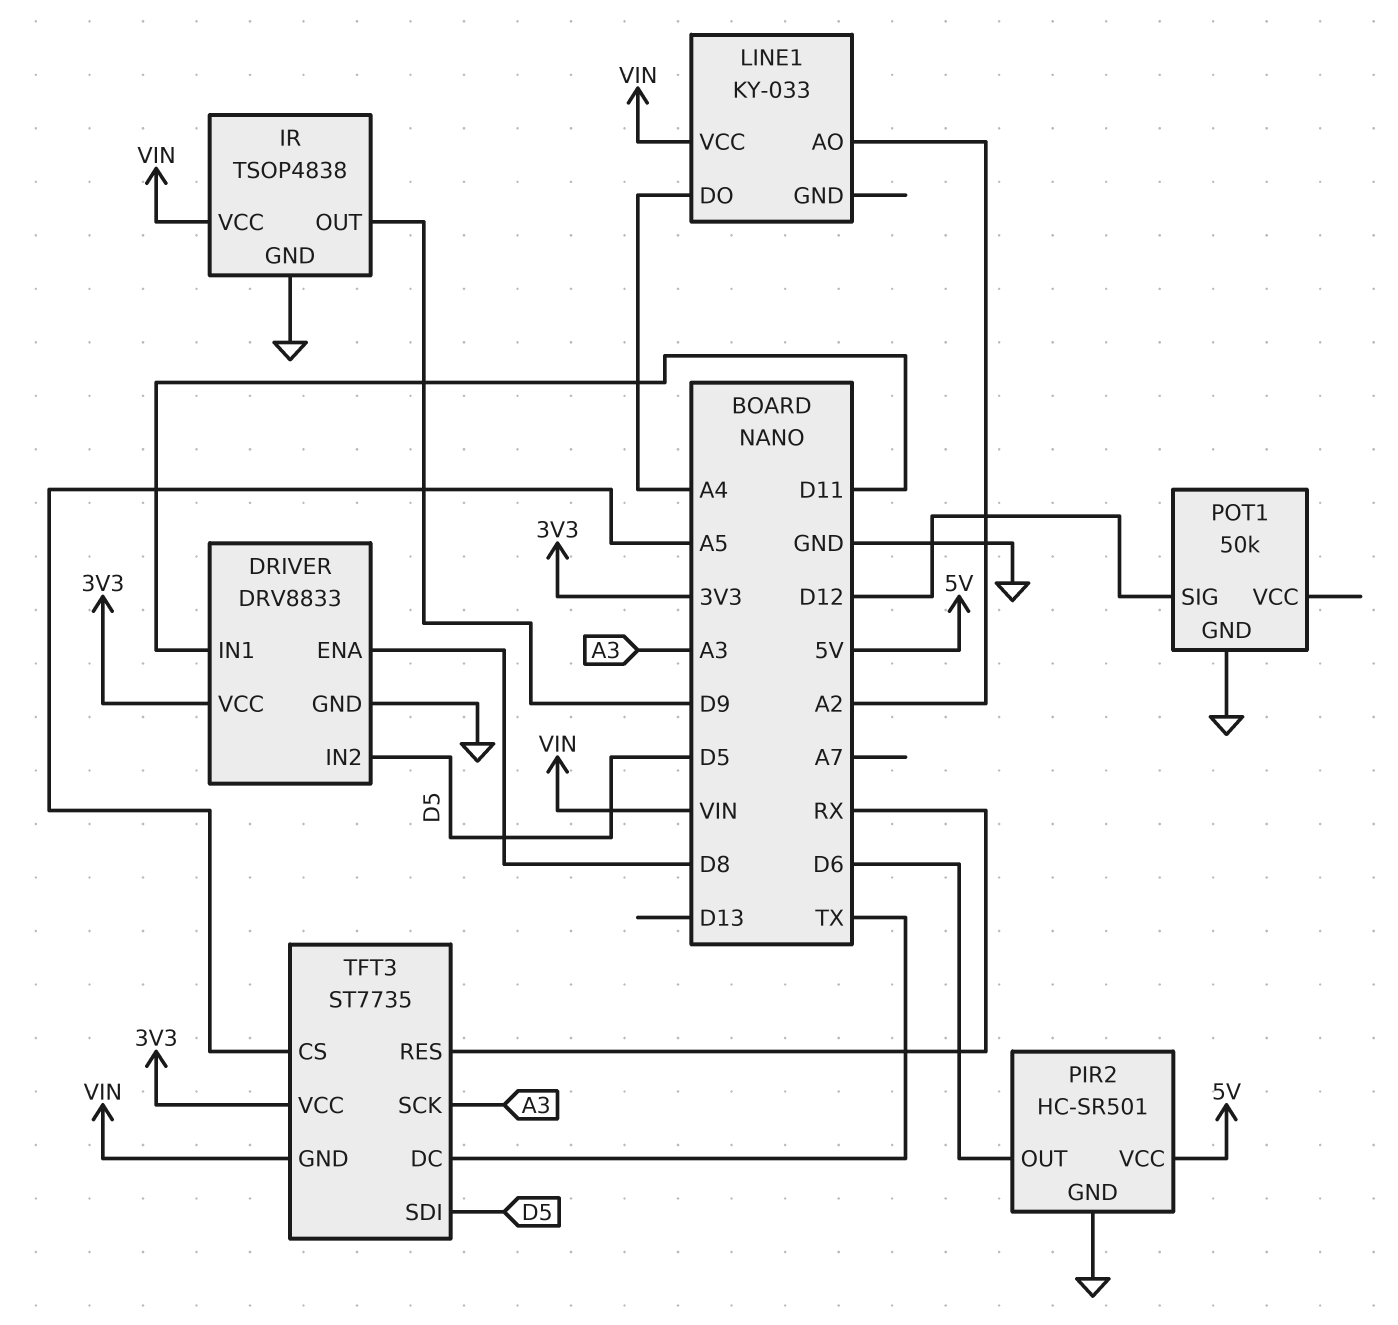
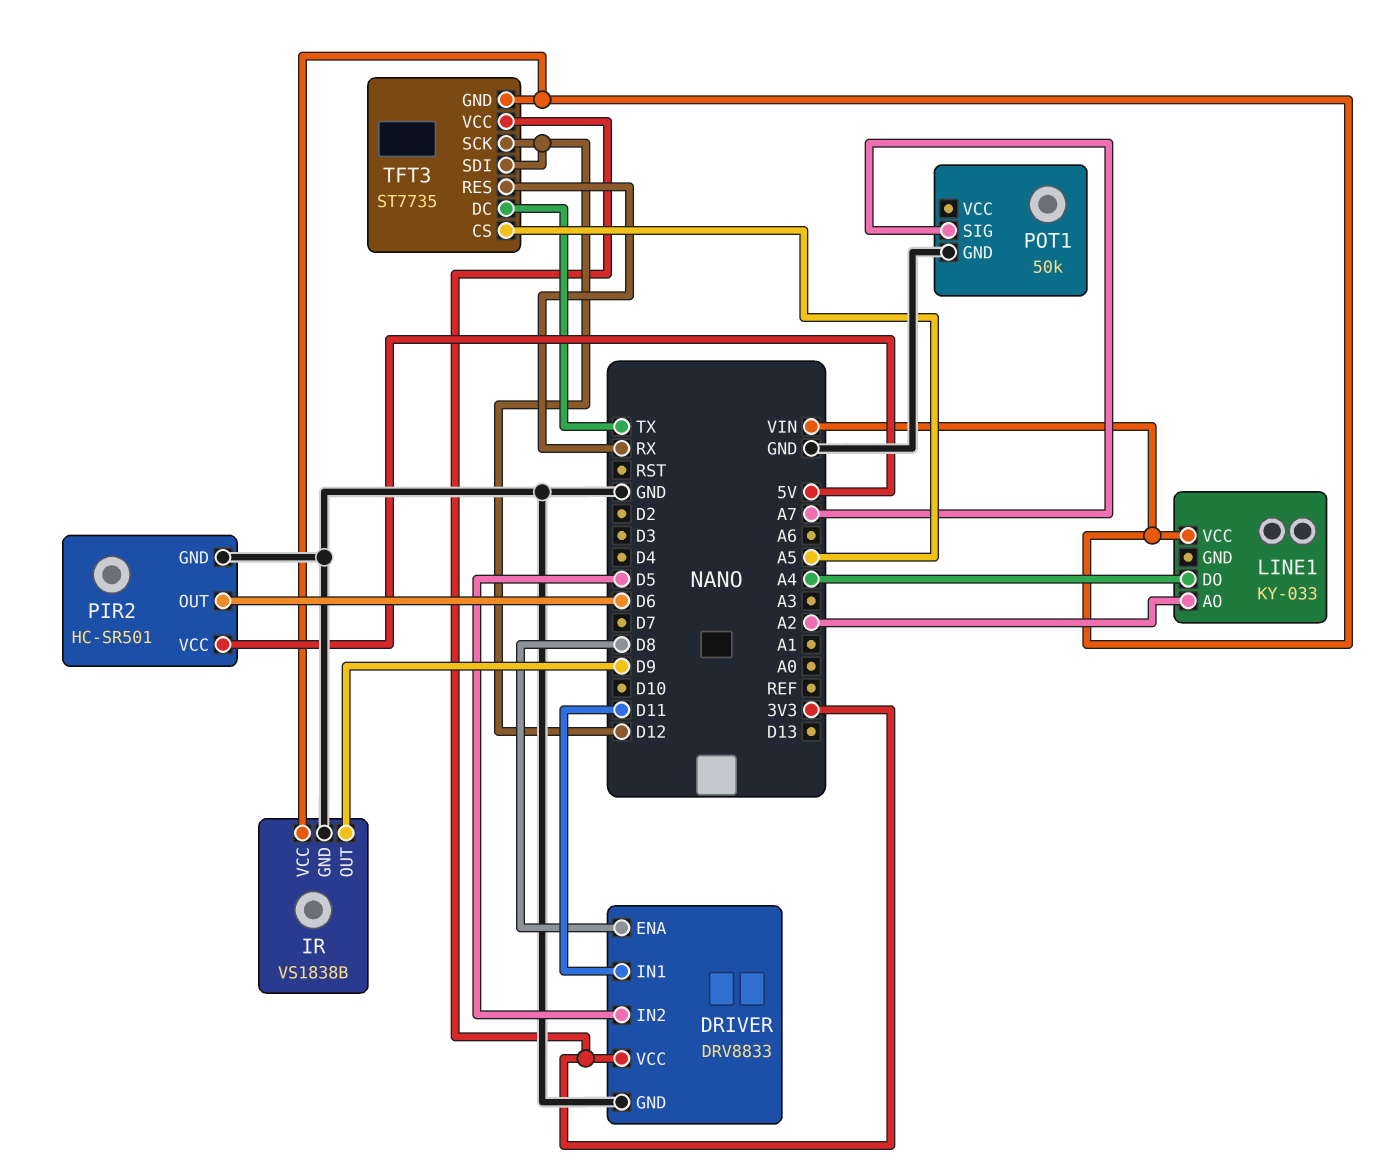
IR: TSOP4838 -> VS1838B
POT1 pin SIG: D12 -> A7
TFT3 pin SCK: A3 -> D12
TFT3 pin SDI: D5 -> D12

